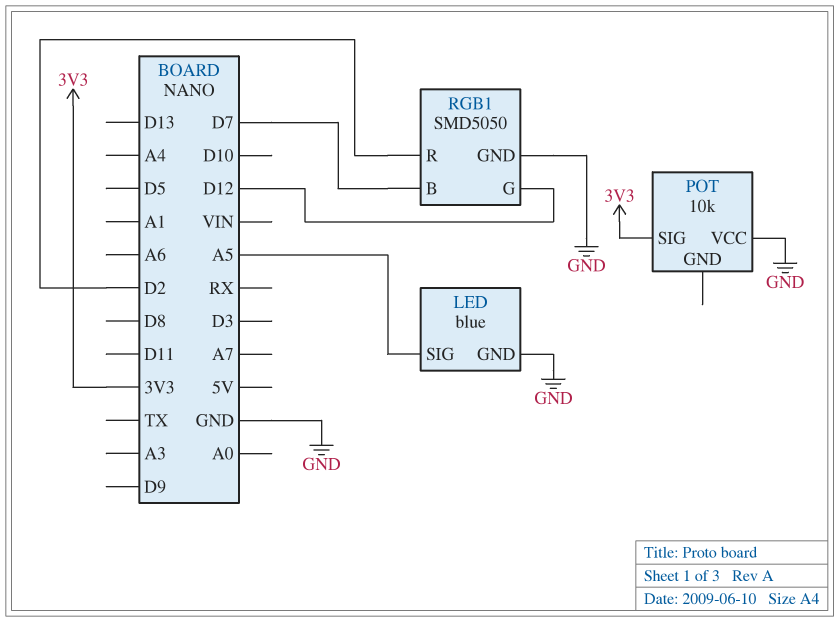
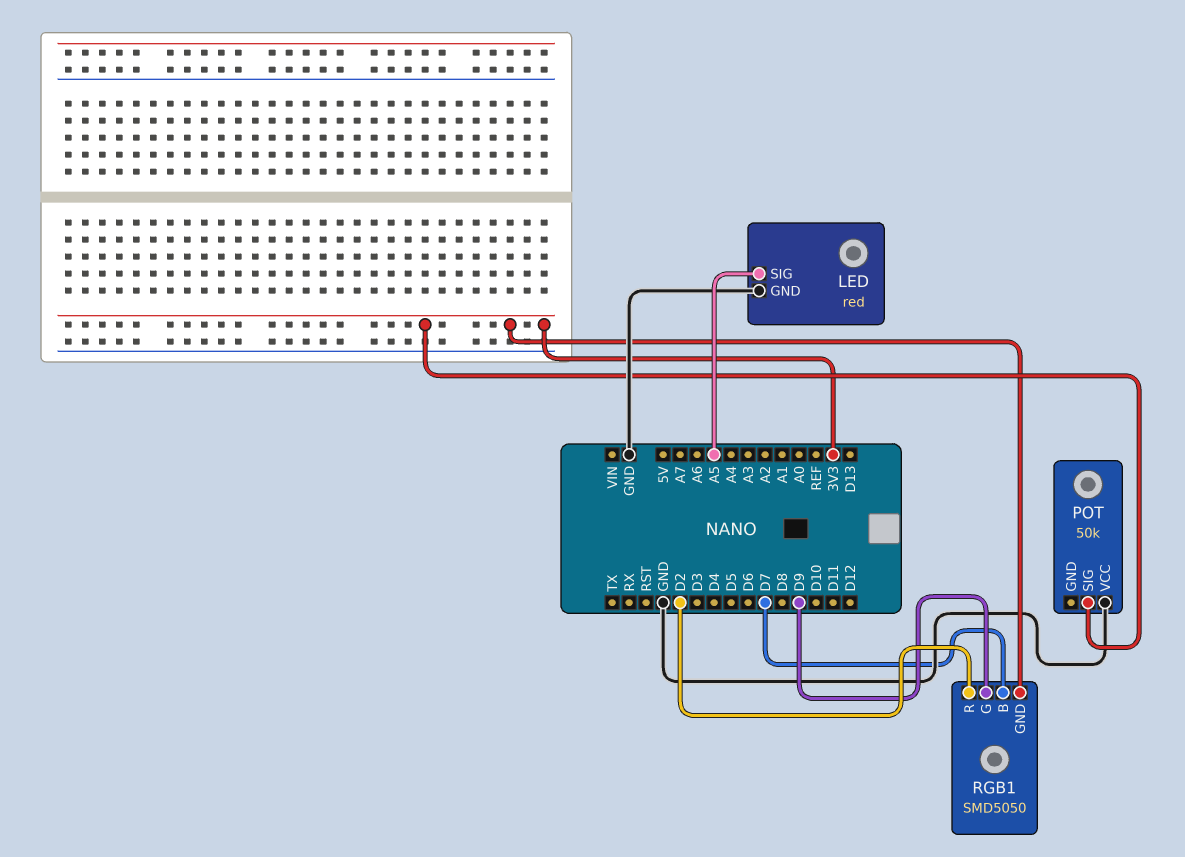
LED: blue -> red
POT: 10k -> 50k
RGB1 pin G: D12 -> D9
RGB1 pin GND: GND -> 3V3

